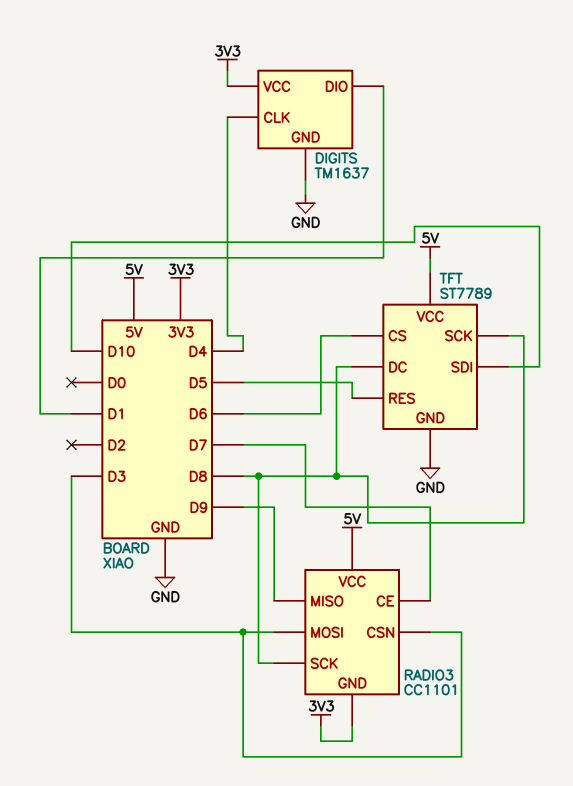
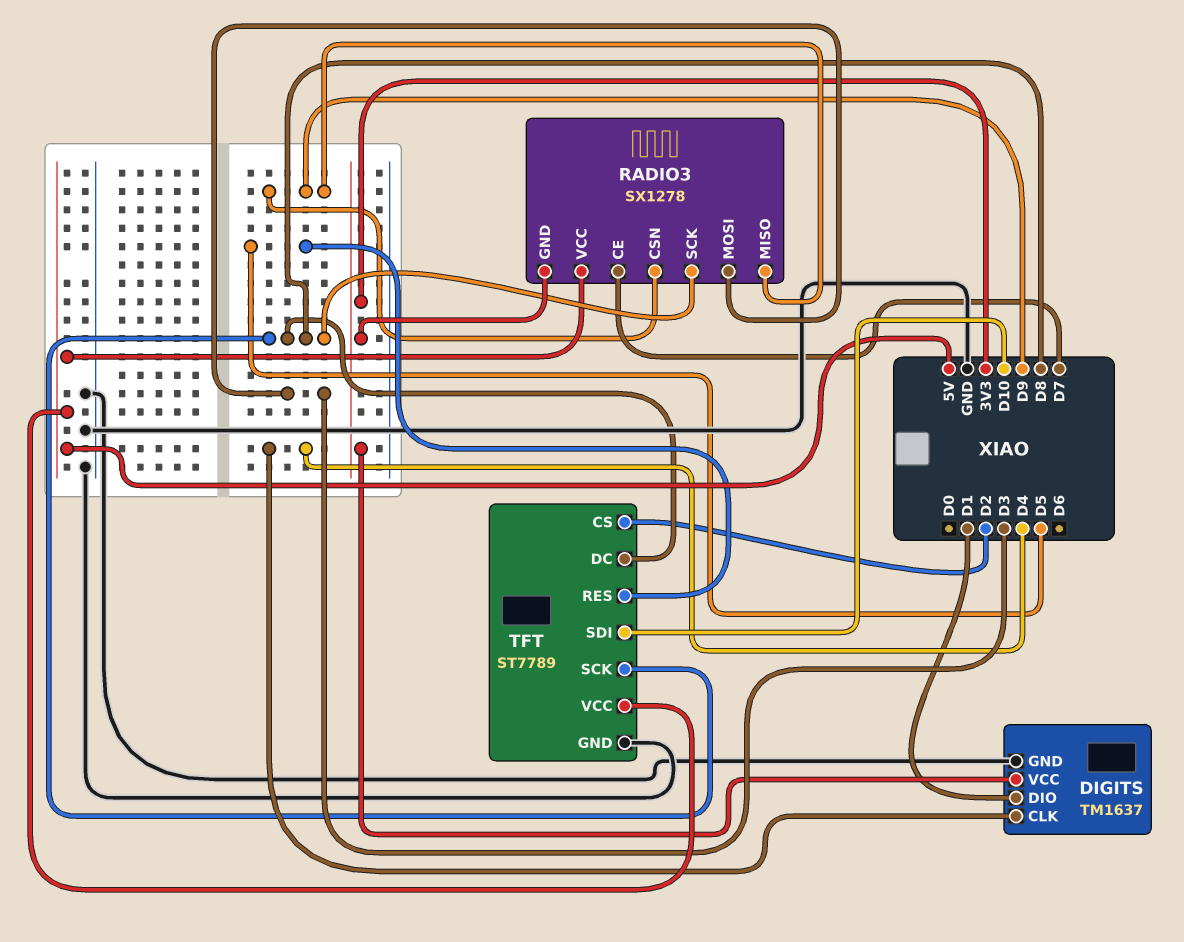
RADIO3: CC1101 -> SX1278
RADIO3 pin CSN: D3 -> D9
TFT pin CS: D6 -> D2

